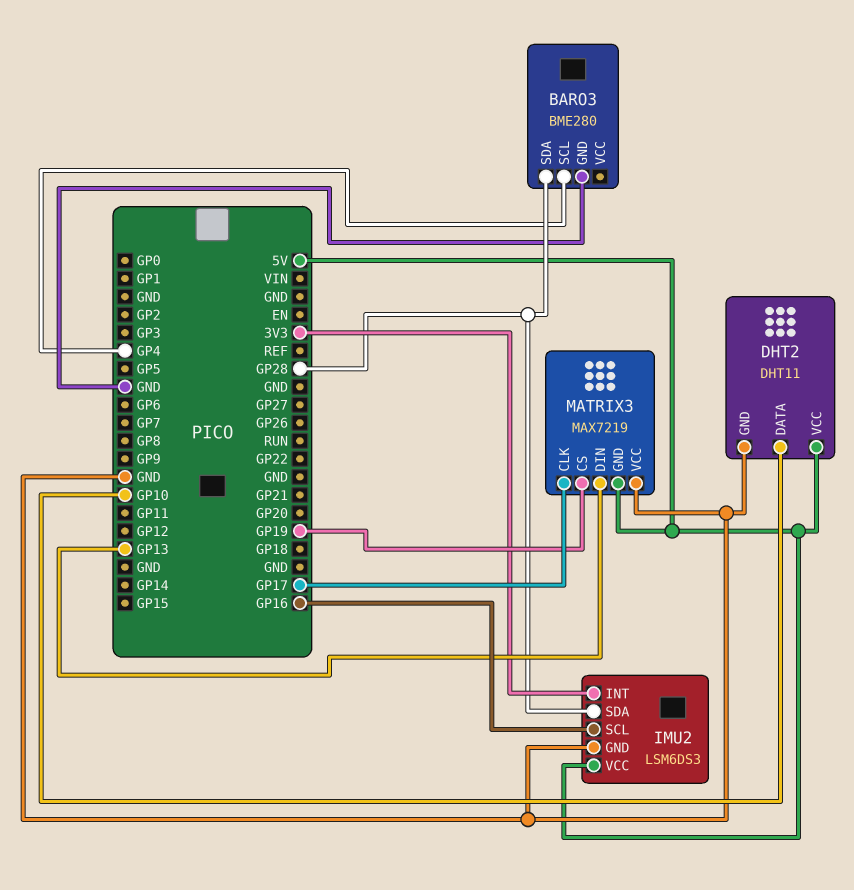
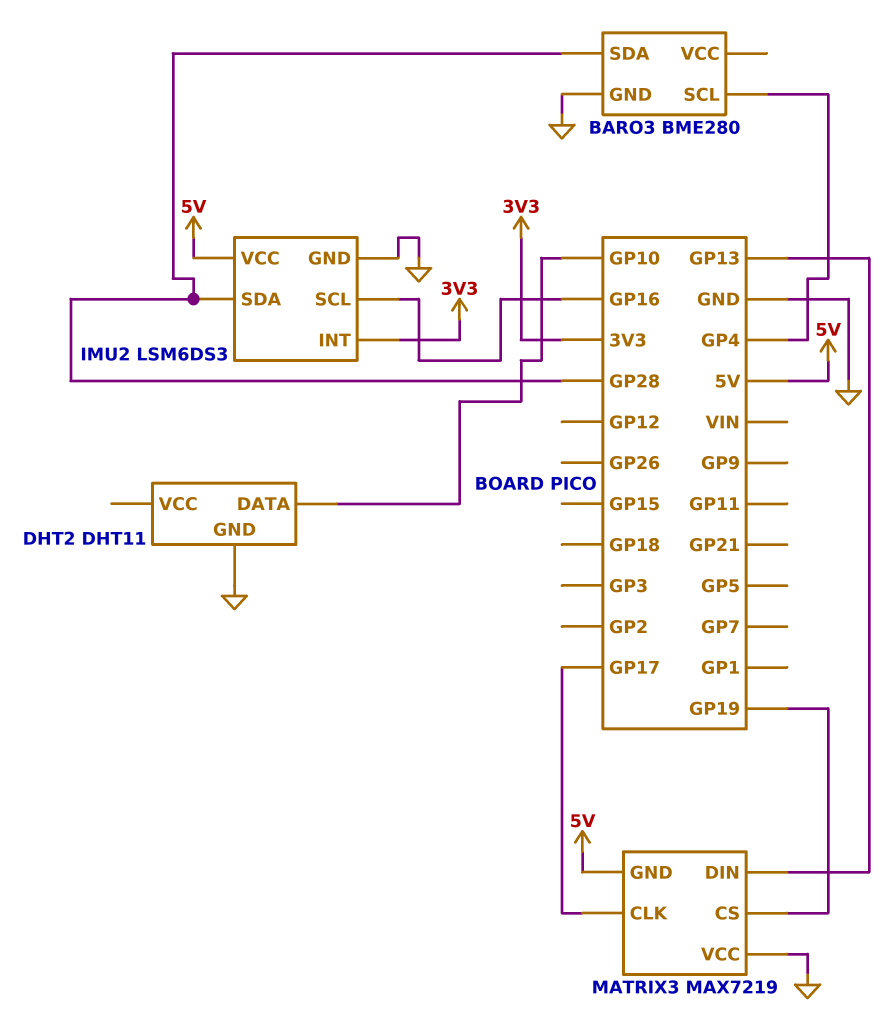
DHT2 pin VCC: 5V -> none

